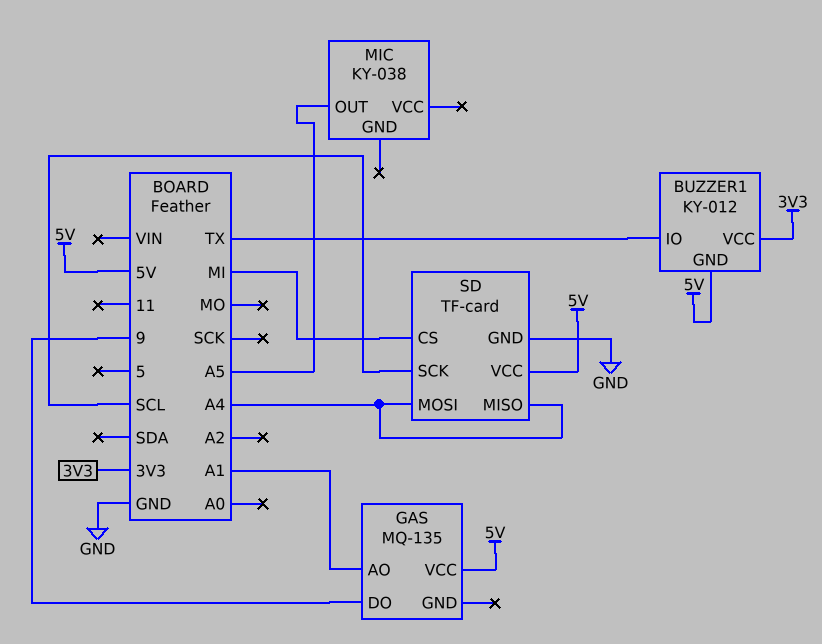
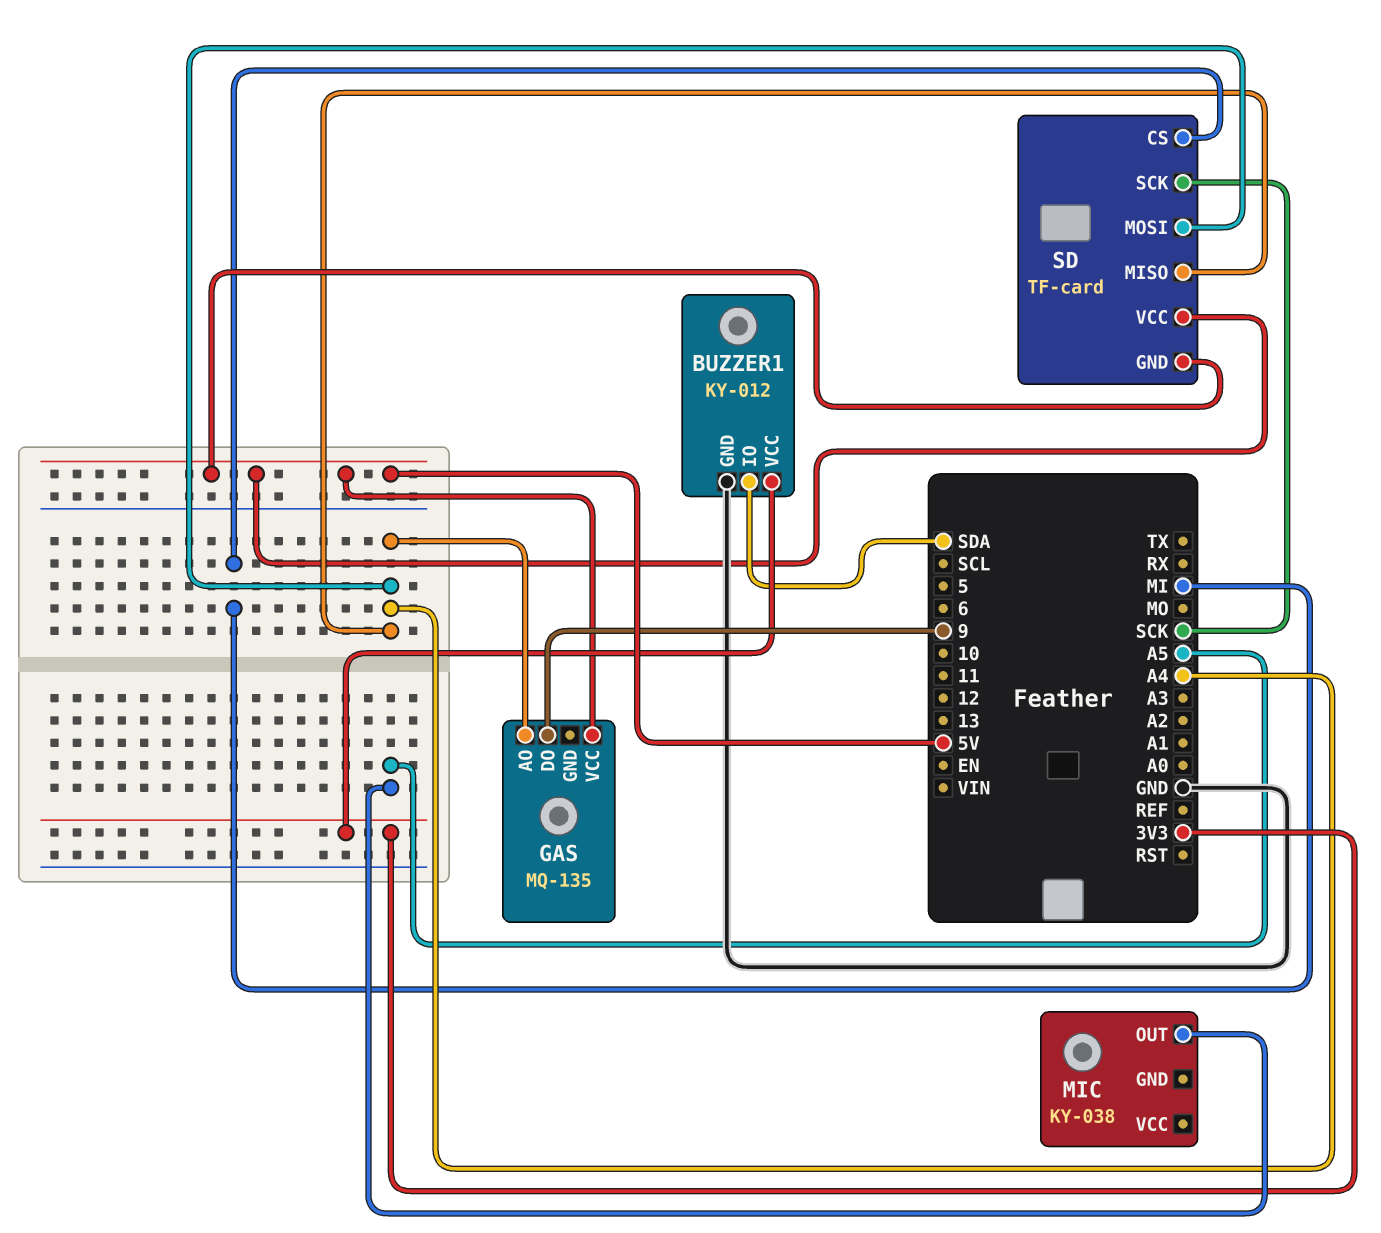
BUZZER1 pin GND: 5V -> GND
BUZZER1 pin IO: TX -> SDA
GAS pin AO: A1 -> A4
SD pin GND: GND -> 5V
SD pin SCK: SCL -> SCK

